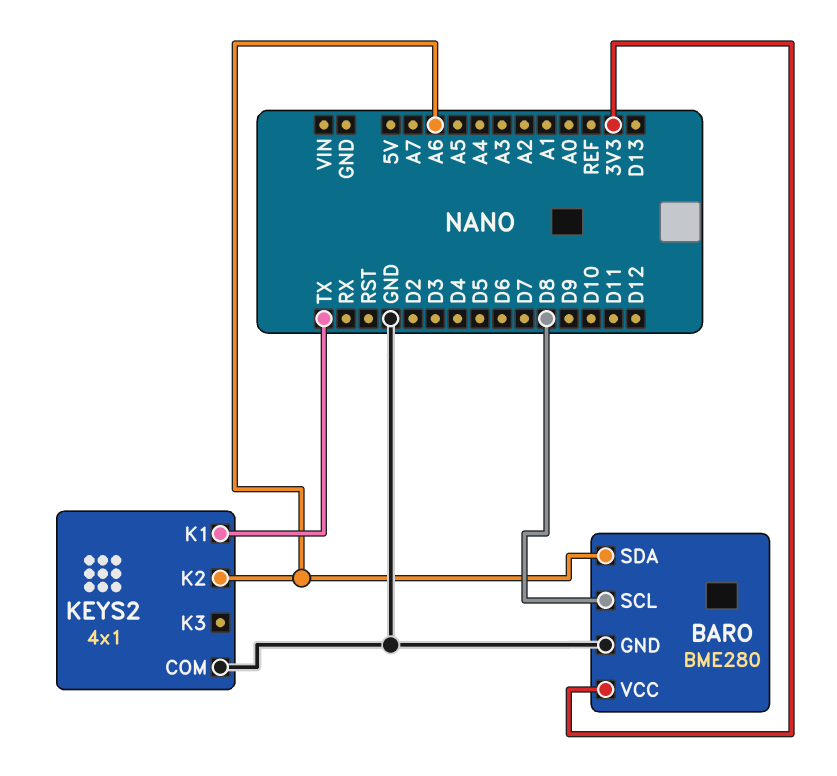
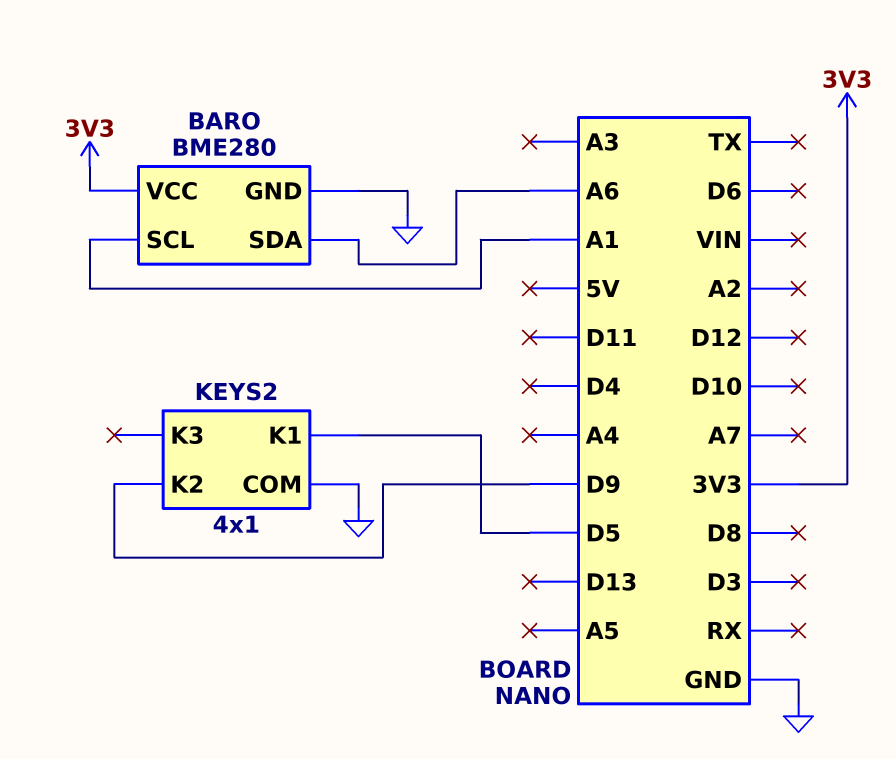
BARO pin SCL: D8 -> A1
KEYS2 pin K1: TX -> D5
KEYS2 pin K2: A6 -> D9

